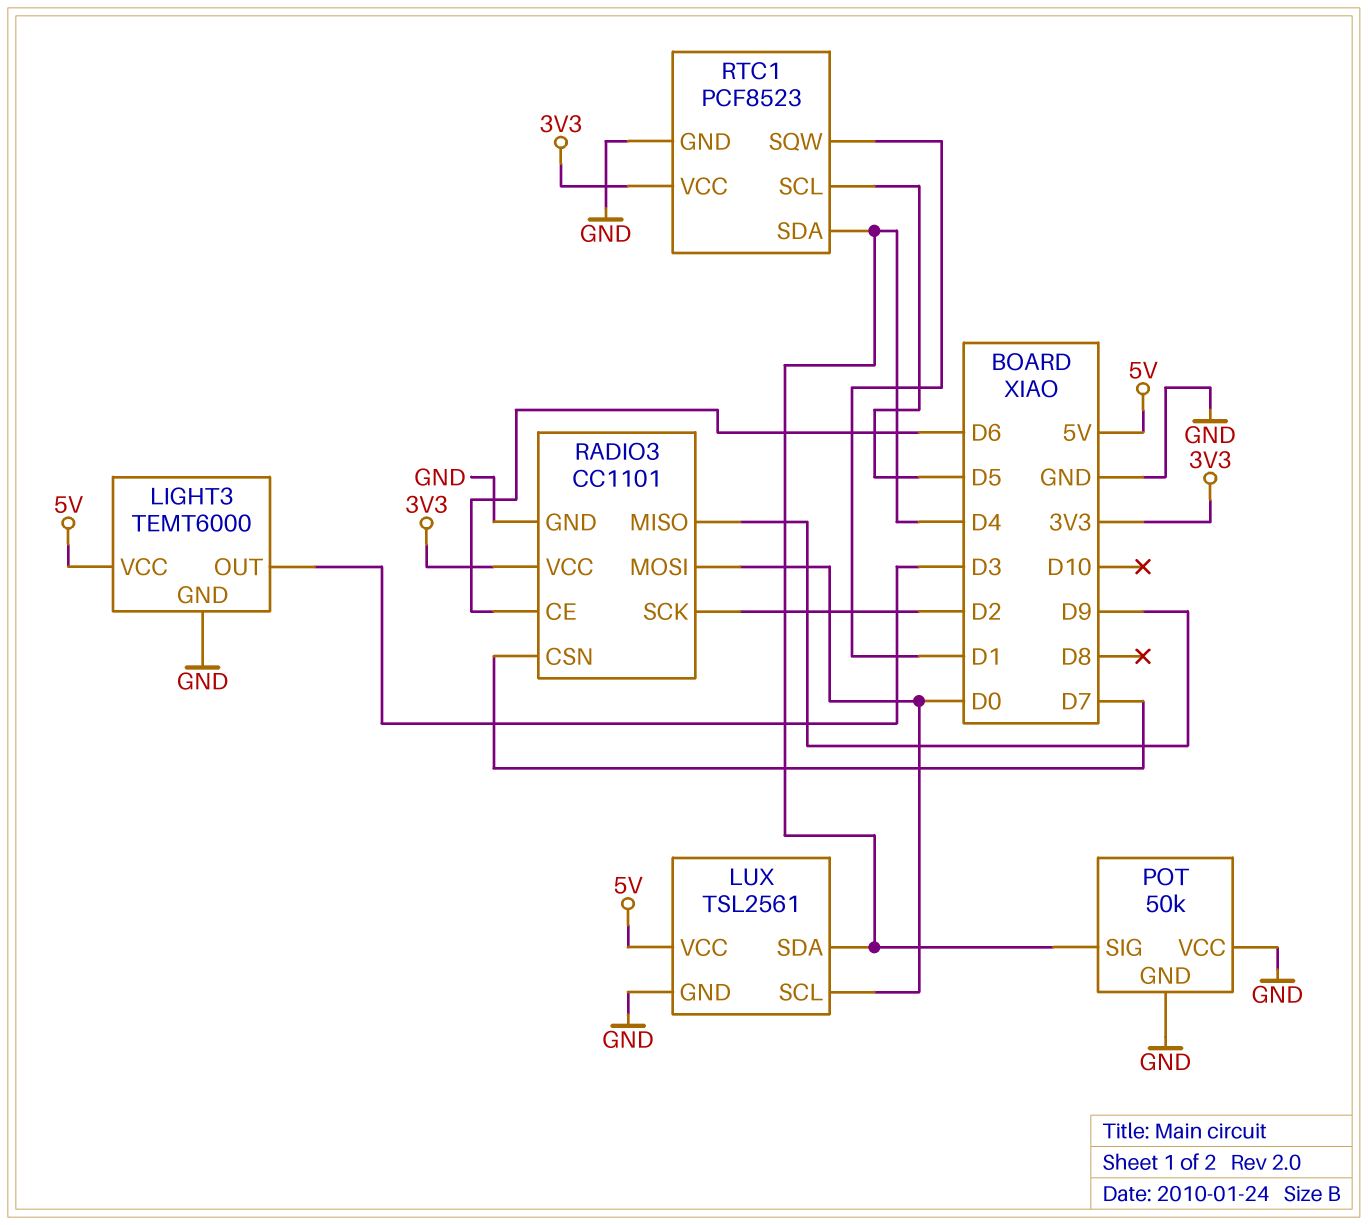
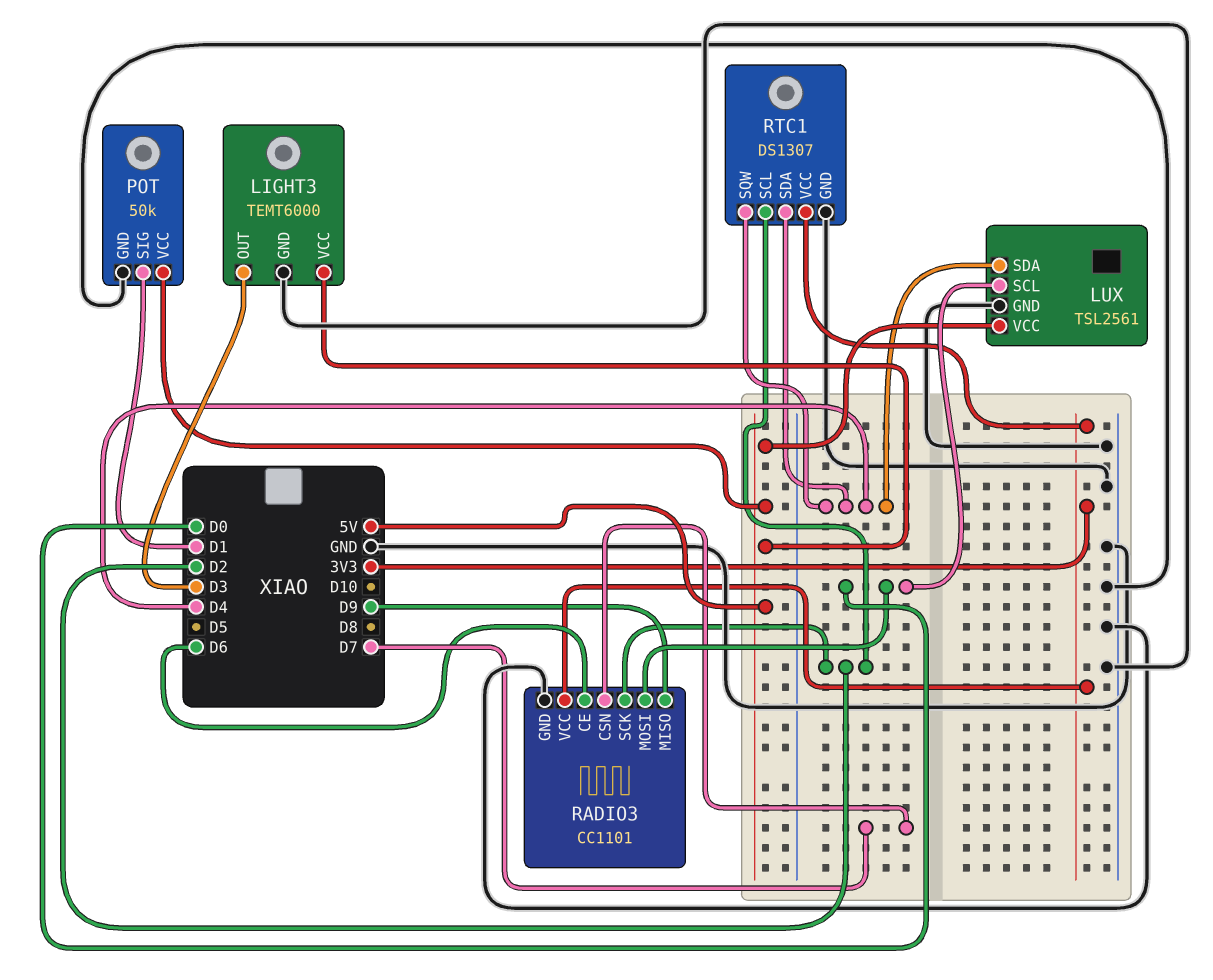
POT pin SIG: D4 -> D1
POT pin VCC: GND -> 5V
RTC1: PCF8523 -> DS1307
RTC1 pin SCL: D5 -> D2
RTC1 pin SQW: D1 -> D4

